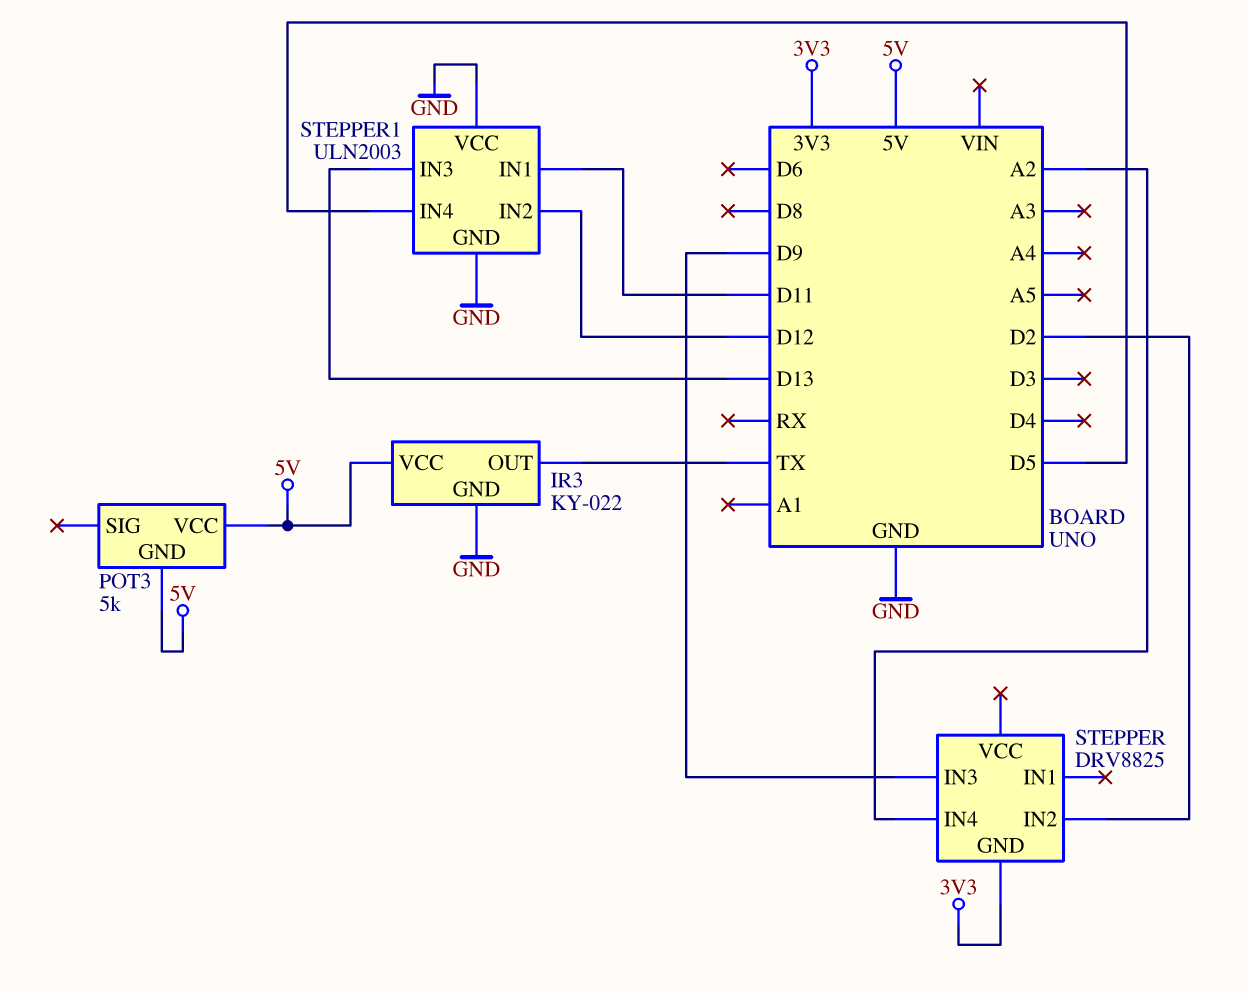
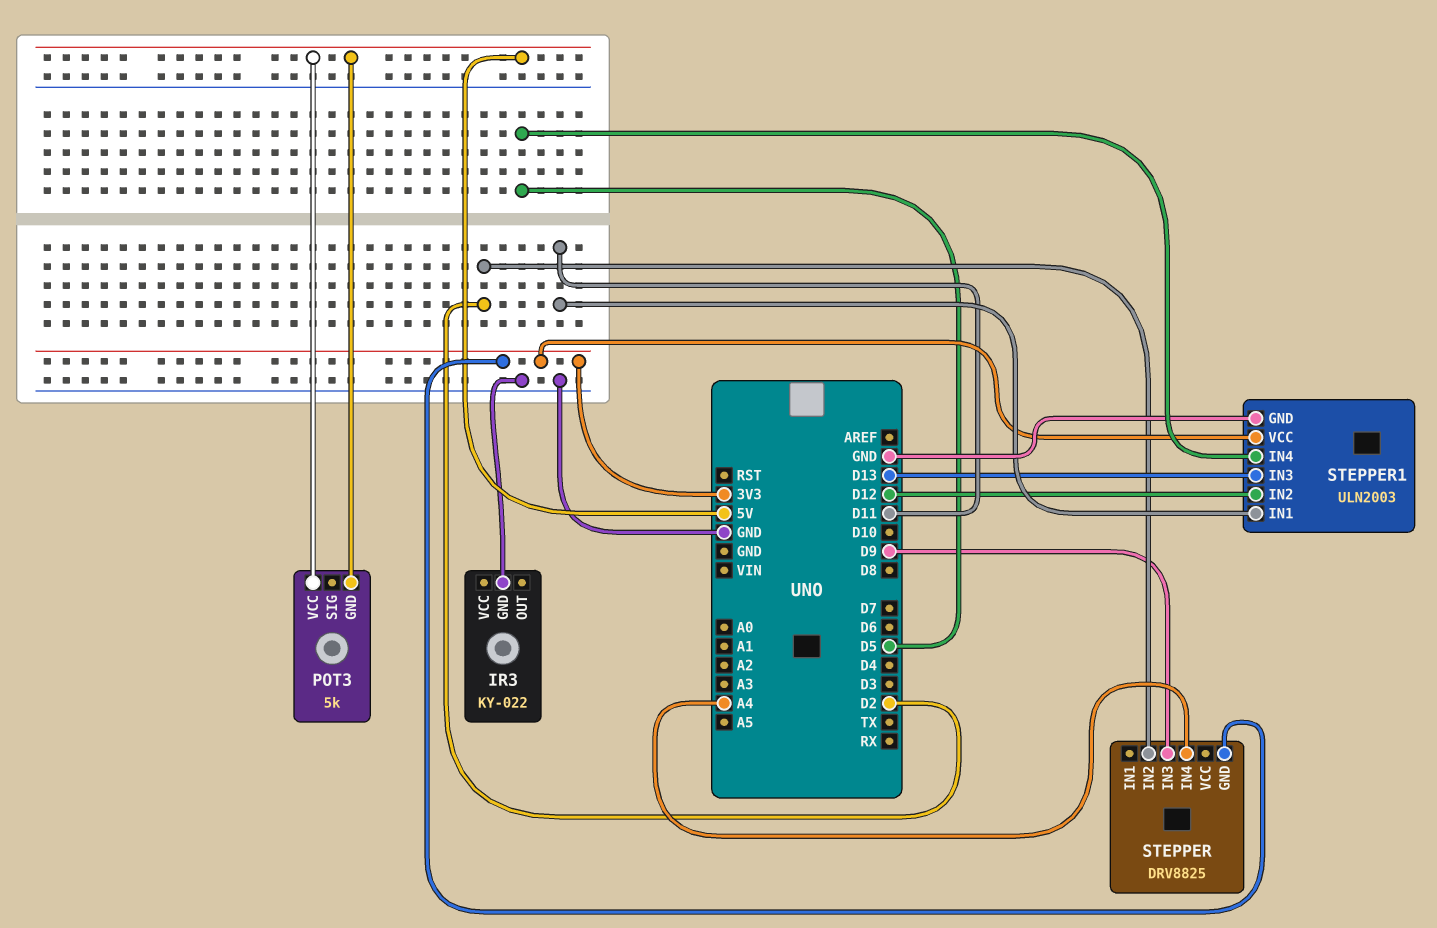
IR3 pin OUT: TX -> none
IR3 pin VCC: 5V -> none
STEPPER pin IN4: A2 -> A4
STEPPER1 pin VCC: GND -> 3V3

